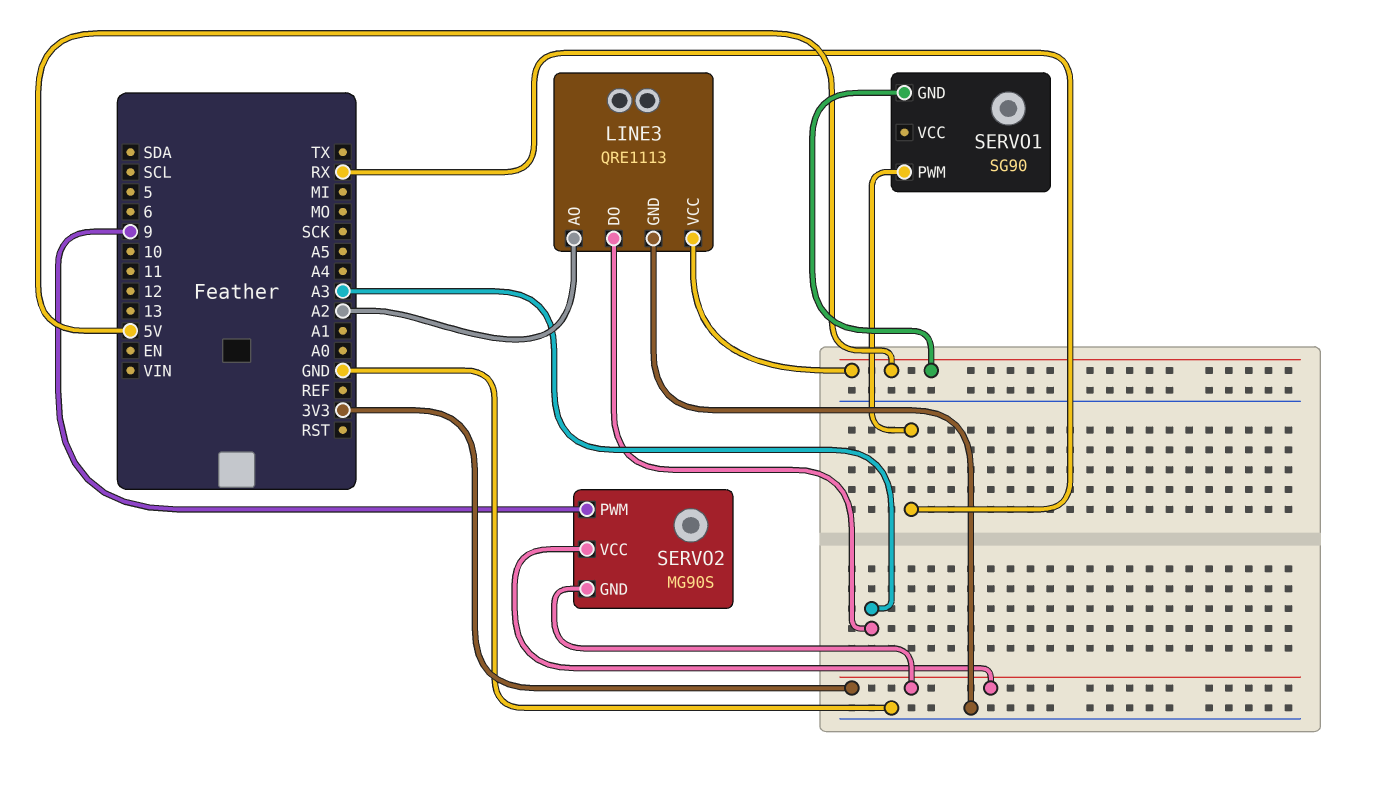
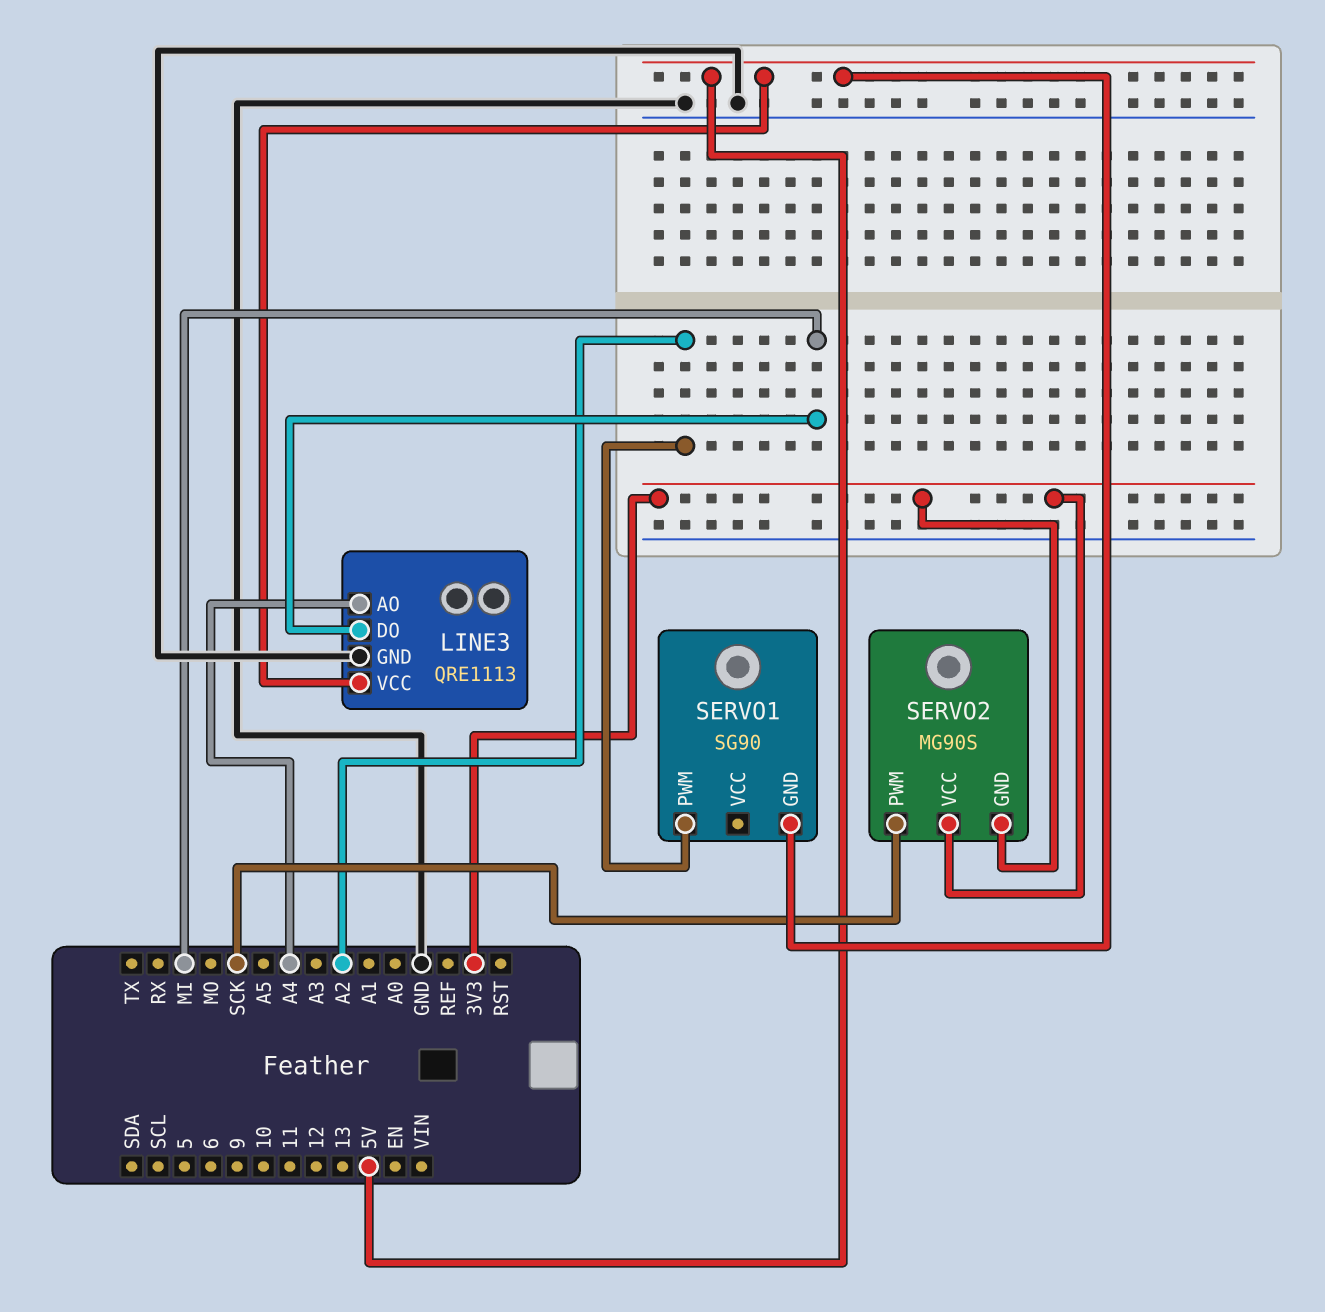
LINE3 pin AO: A2 -> A4
LINE3 pin DO: A3 -> MI
SERVO1 pin PWM: RX -> A2
SERVO2 pin PWM: 9 -> SCK

